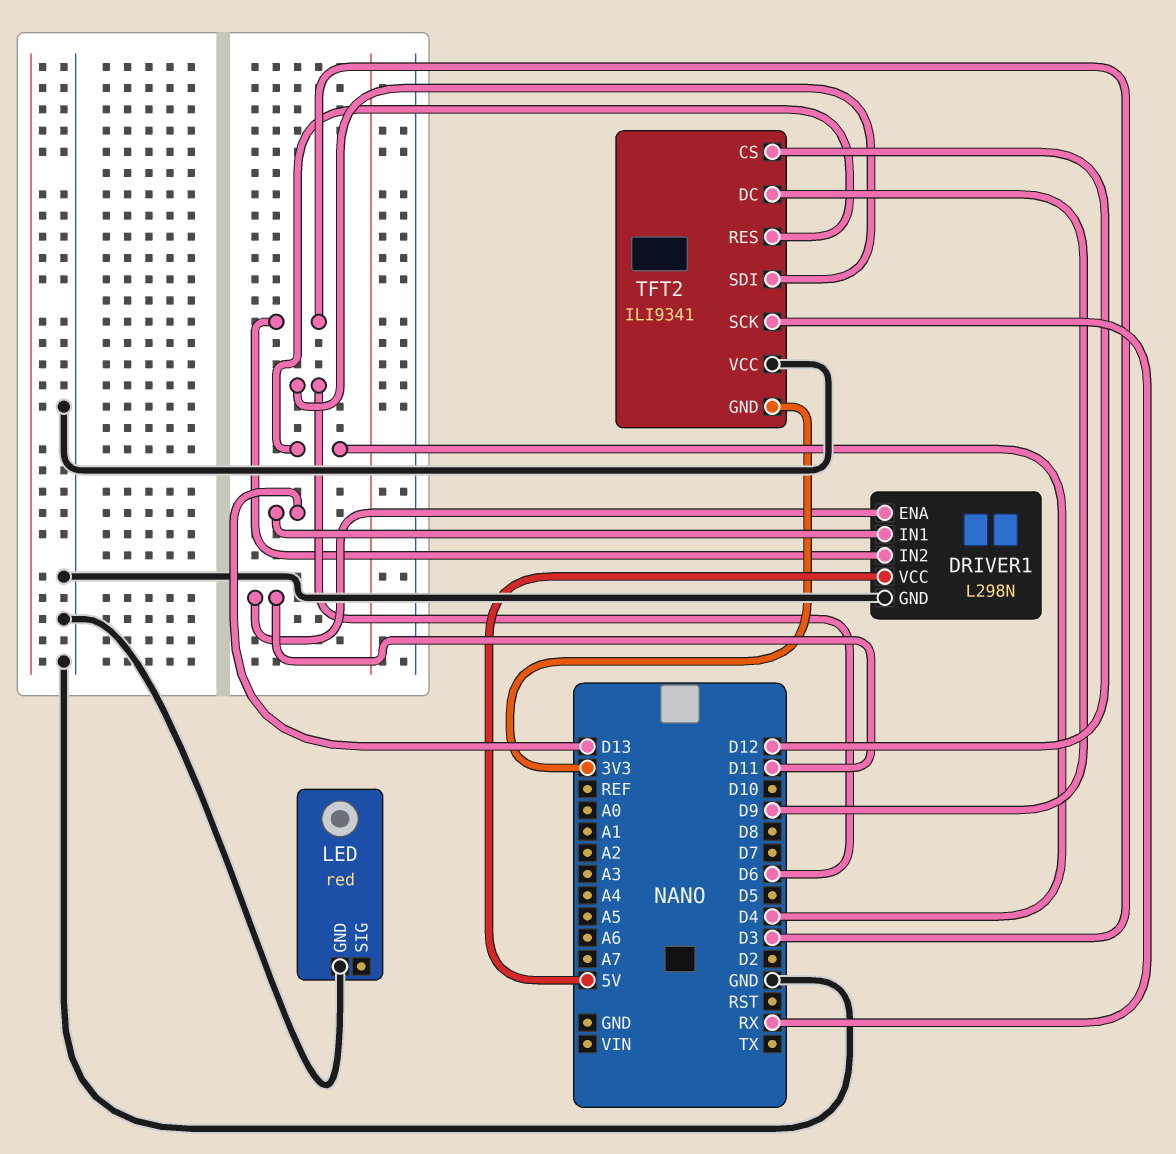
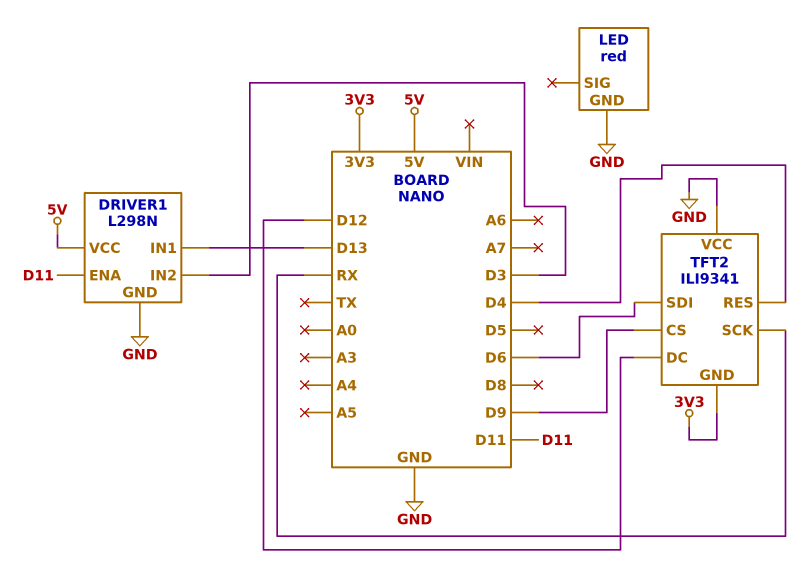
TFT2 pin CS: D12 -> D9
TFT2 pin DC: D9 -> D12

